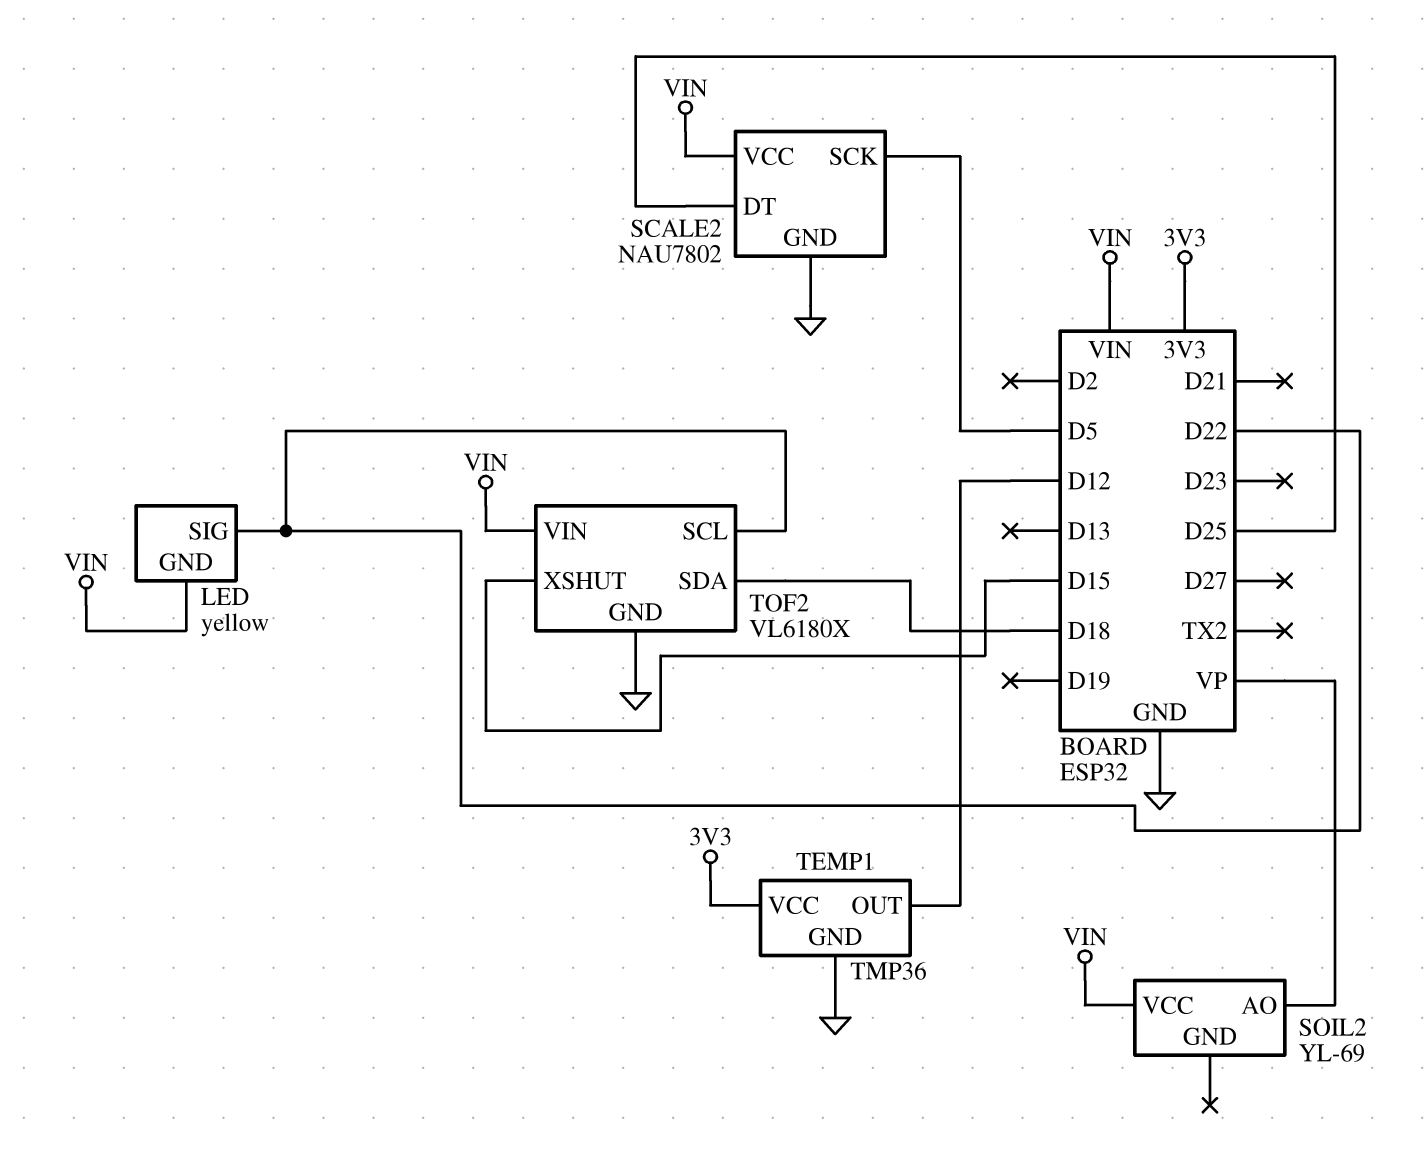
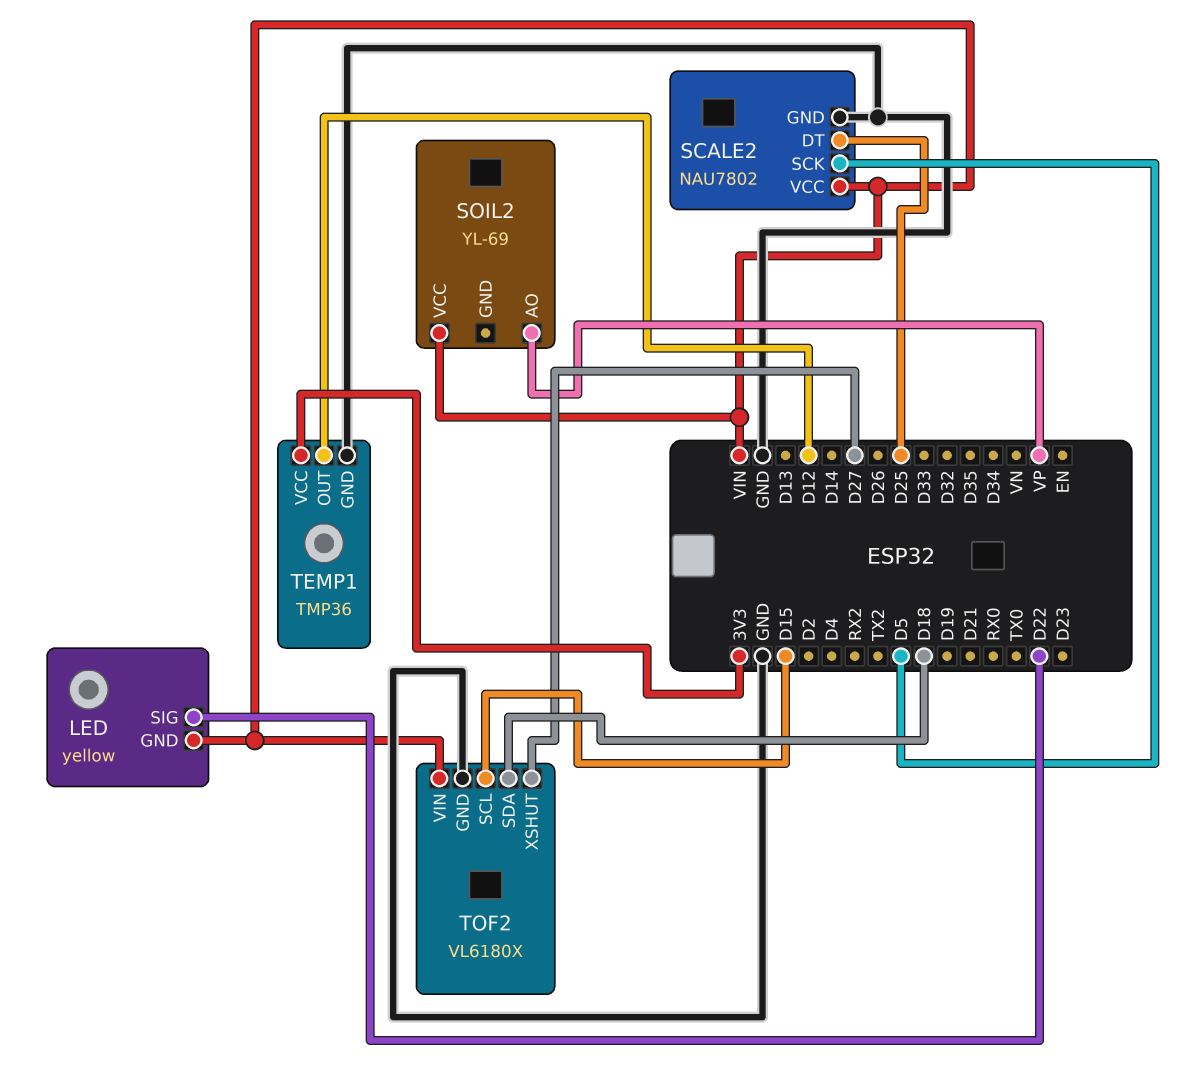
TOF2 pin SCL: D22 -> D15
TOF2 pin XSHUT: D15 -> D27

